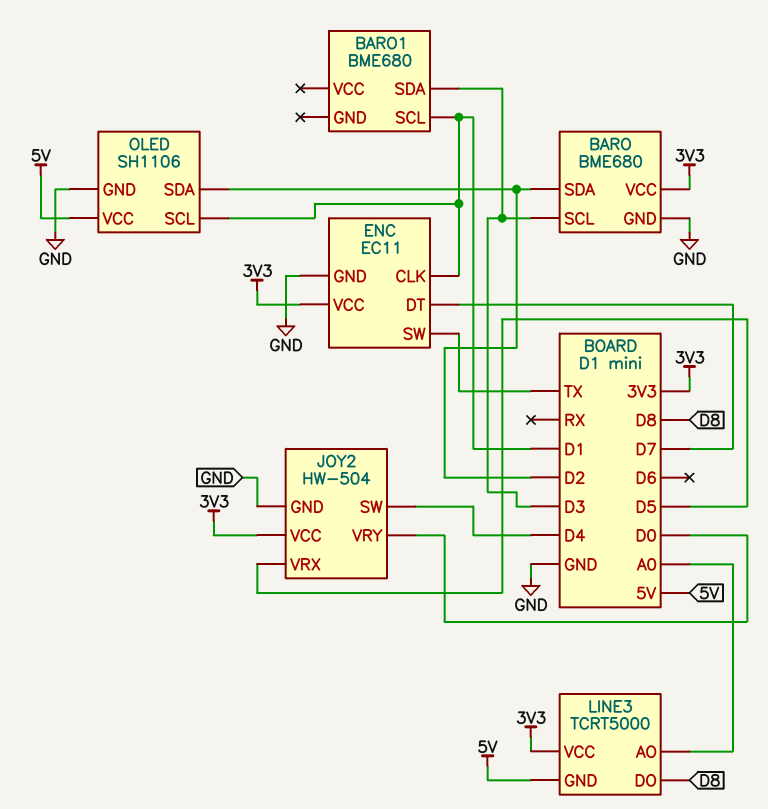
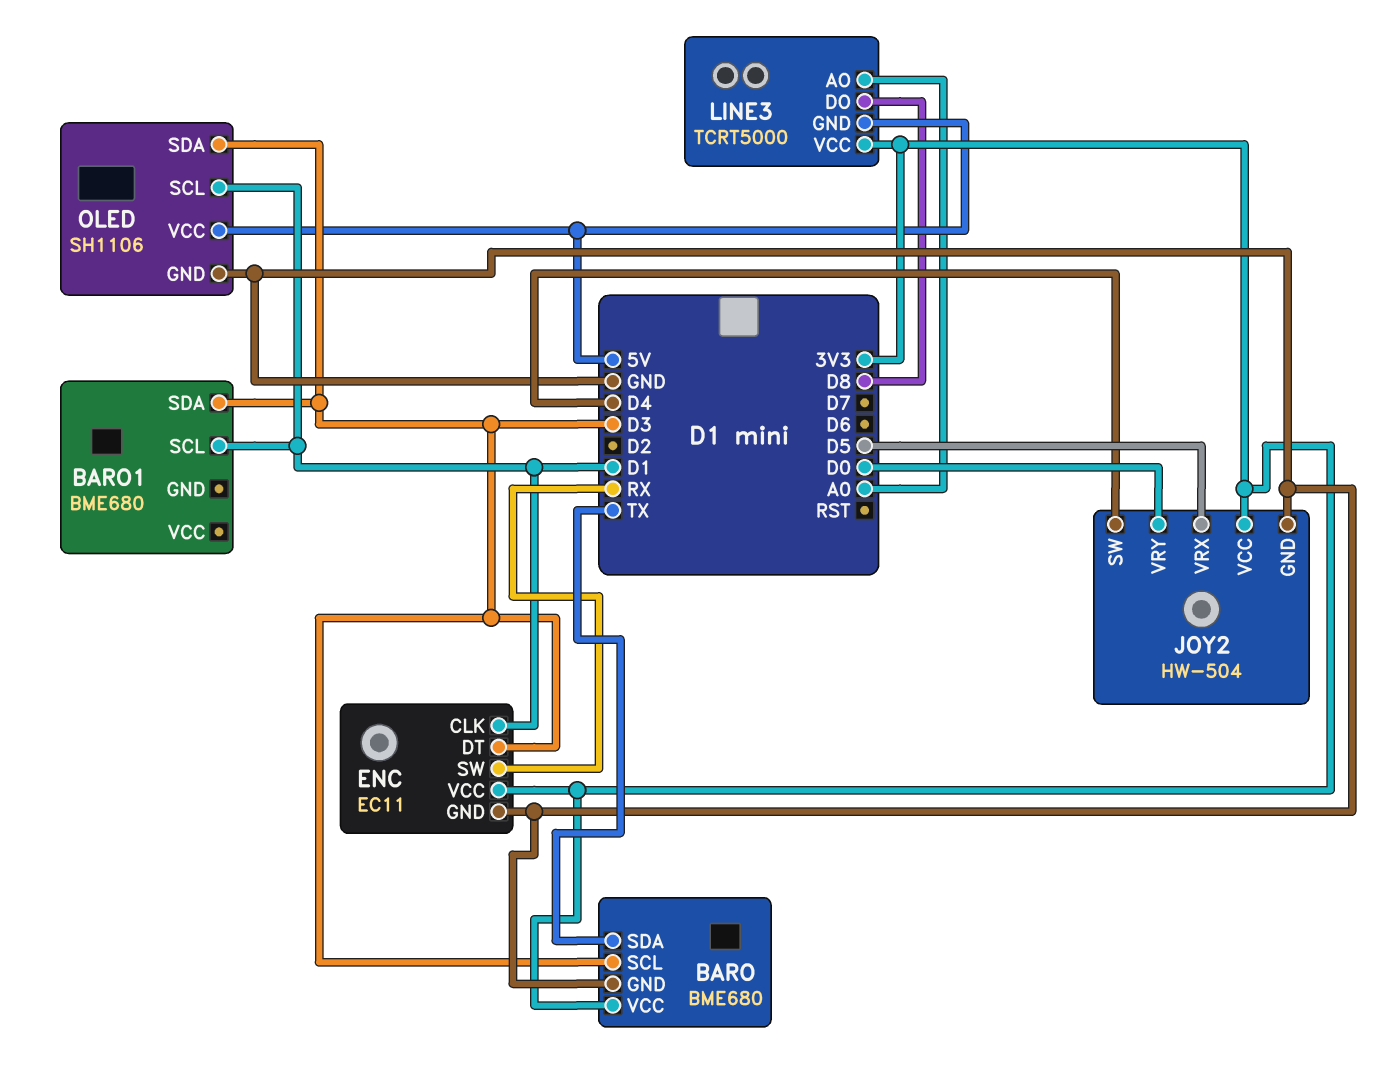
BARO pin SDA: D2 -> TX
ENC pin DT: D7 -> D3
ENC pin SW: TX -> RX
OLED pin SDA: D2 -> D3

